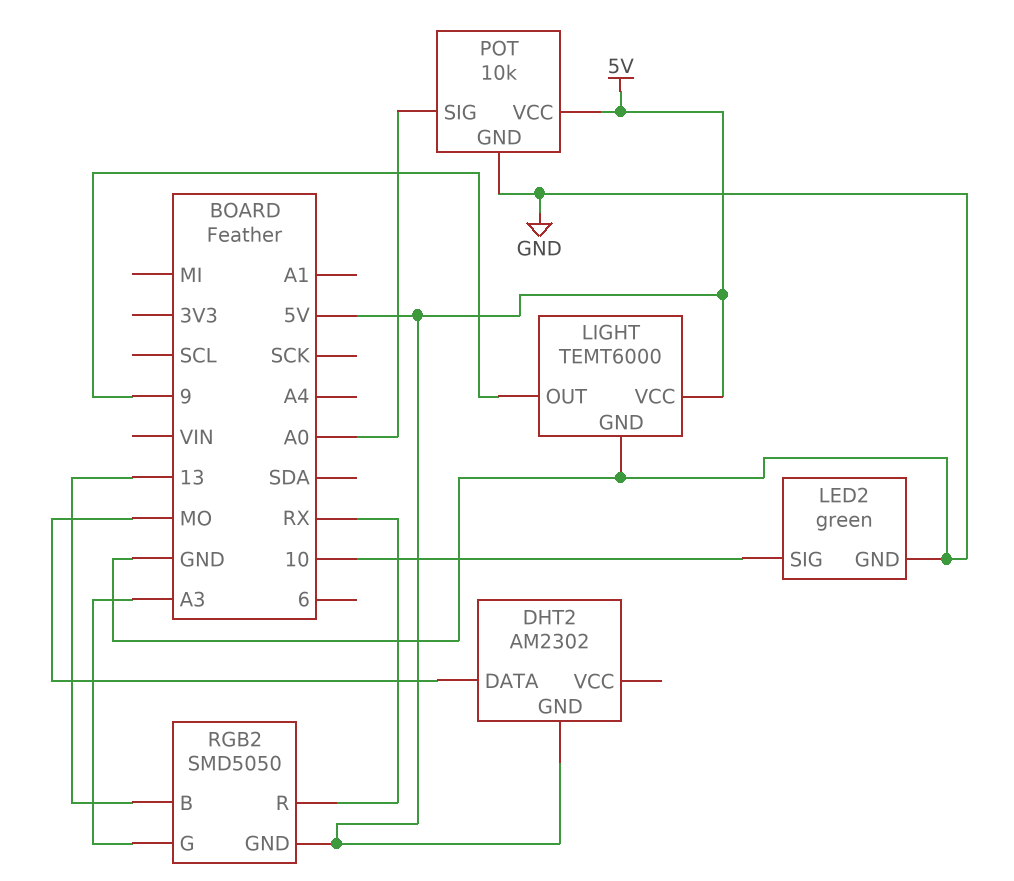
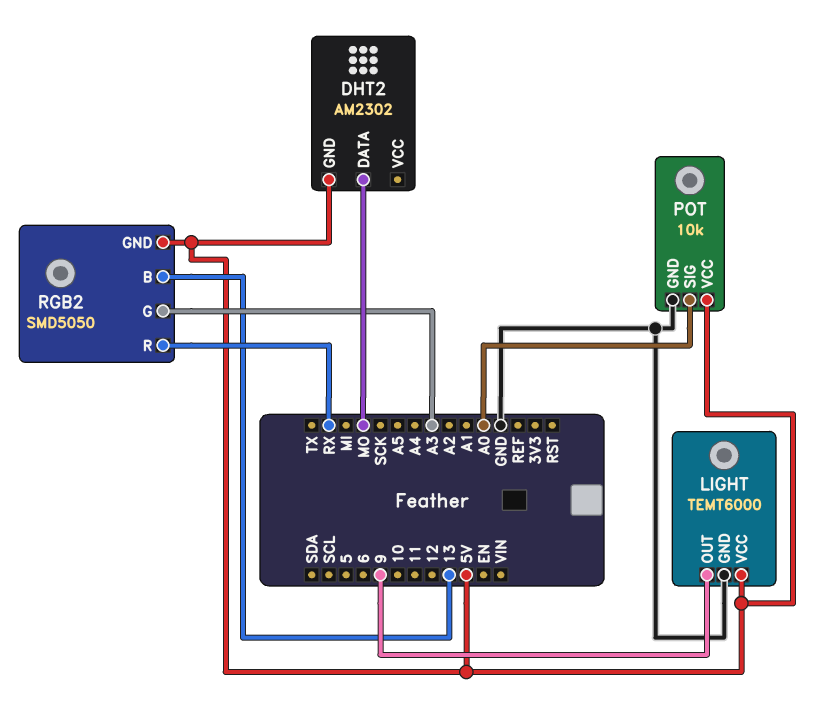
LED2: green -> none
LED2 pin GND: GND -> none
LED2 pin SIG: 10 -> none

